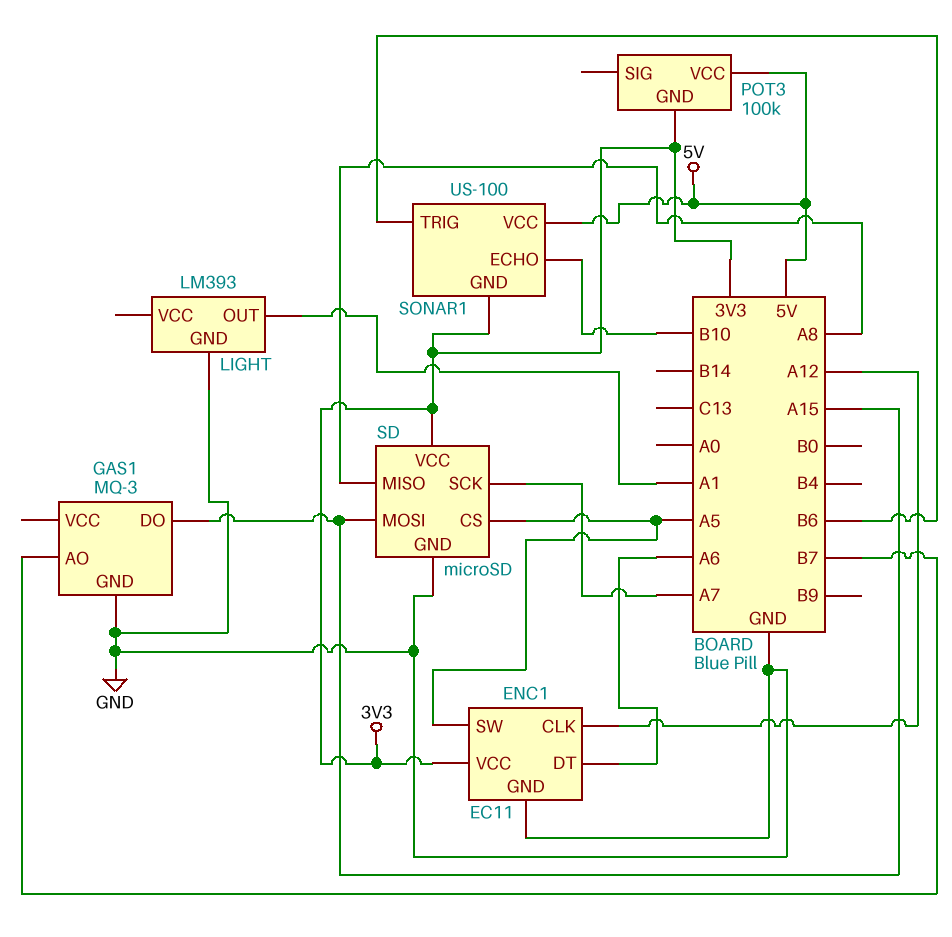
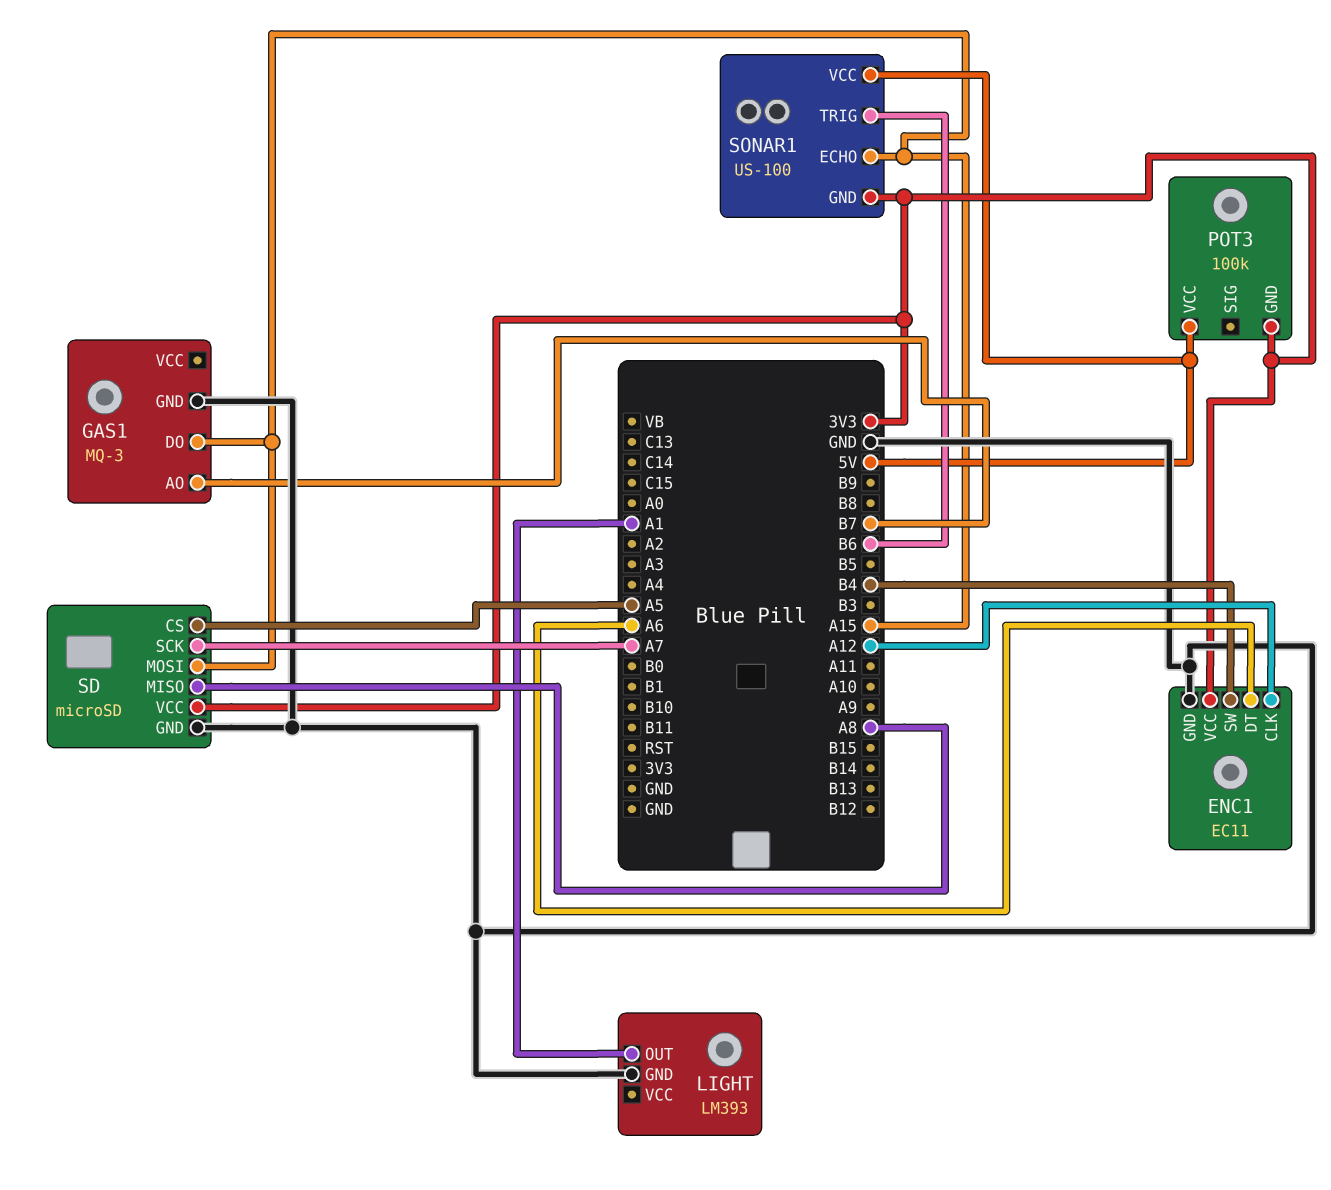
ENC1 pin SW: A5 -> B4
SONAR1 pin ECHO: B10 -> A15

